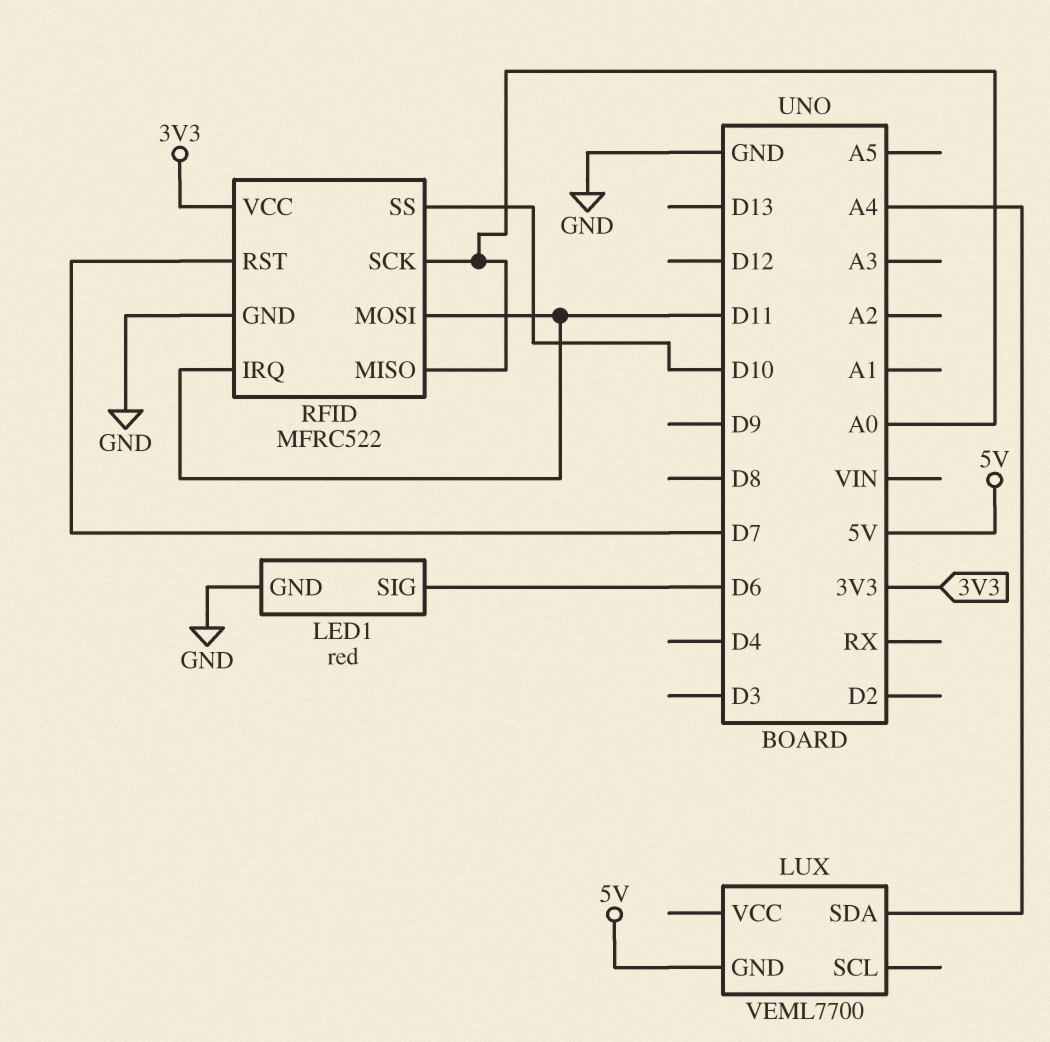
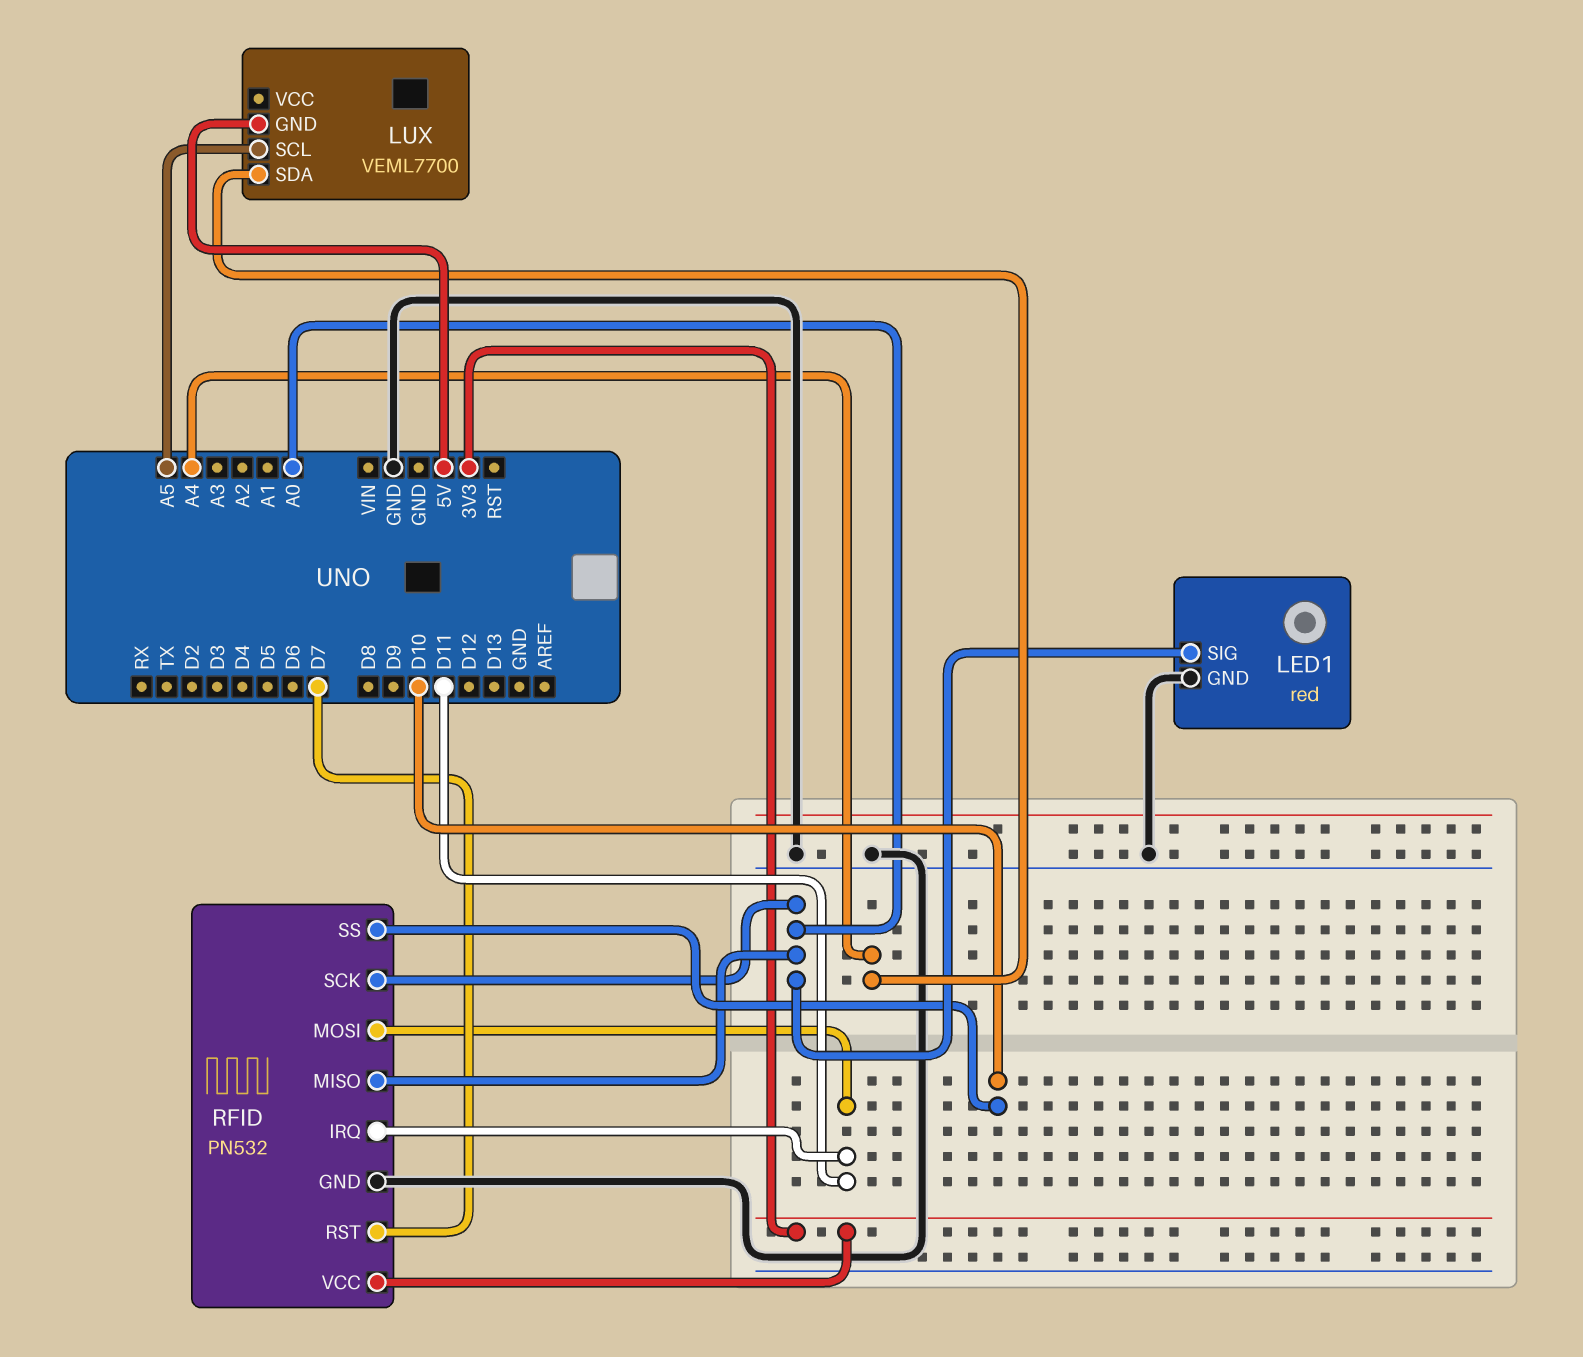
LED1 pin SIG: D6 -> A0
LUX pin SCL: none -> A5
RFID: MFRC522 -> PN532

